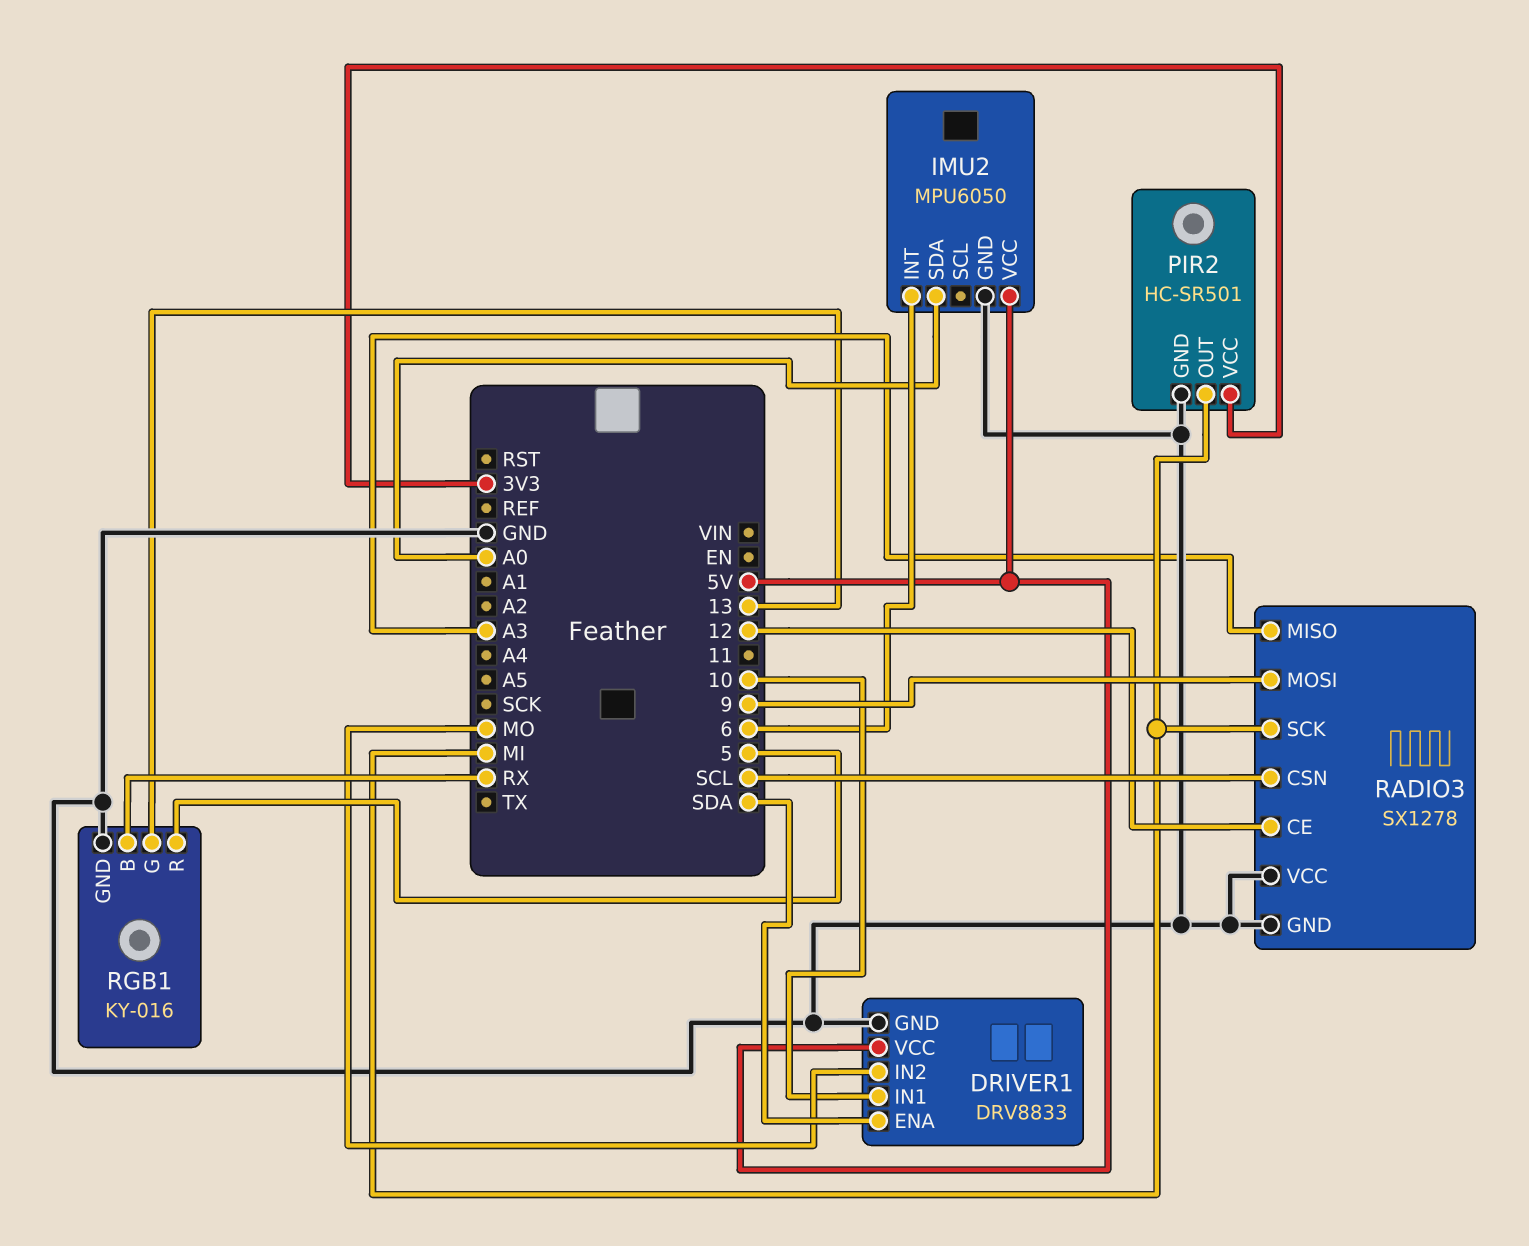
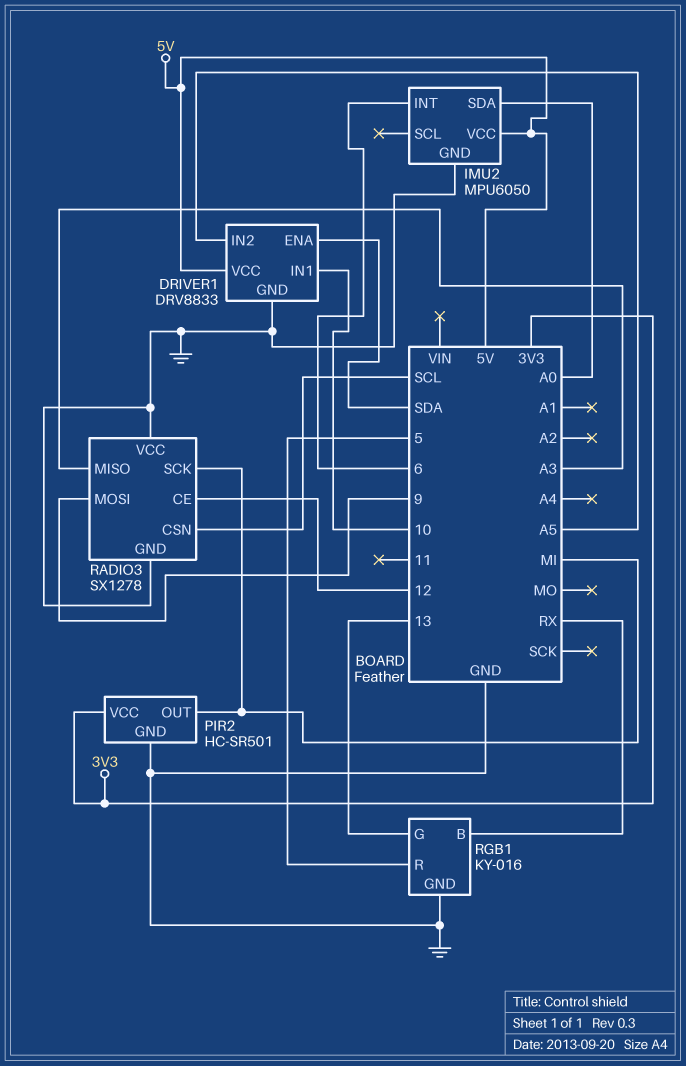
DRIVER1 pin IN2: MO -> A5

